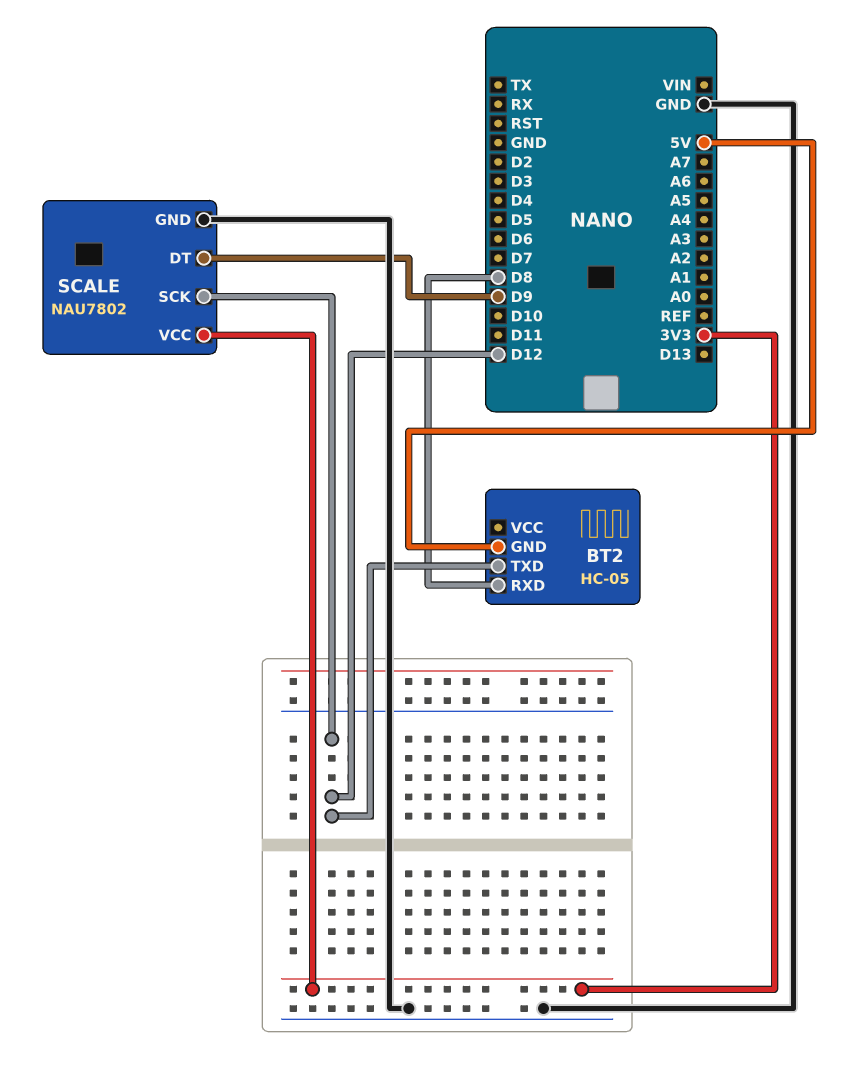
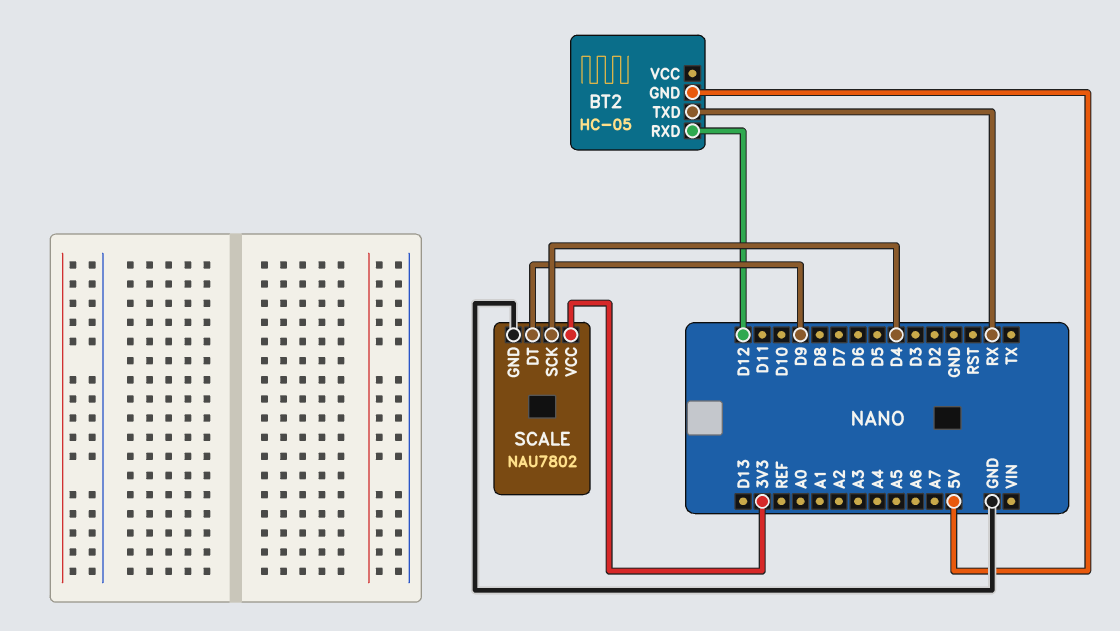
BT2 pin RXD: D8 -> D12
BT2 pin TXD: D12 -> RX
SCALE pin SCK: D12 -> D4

